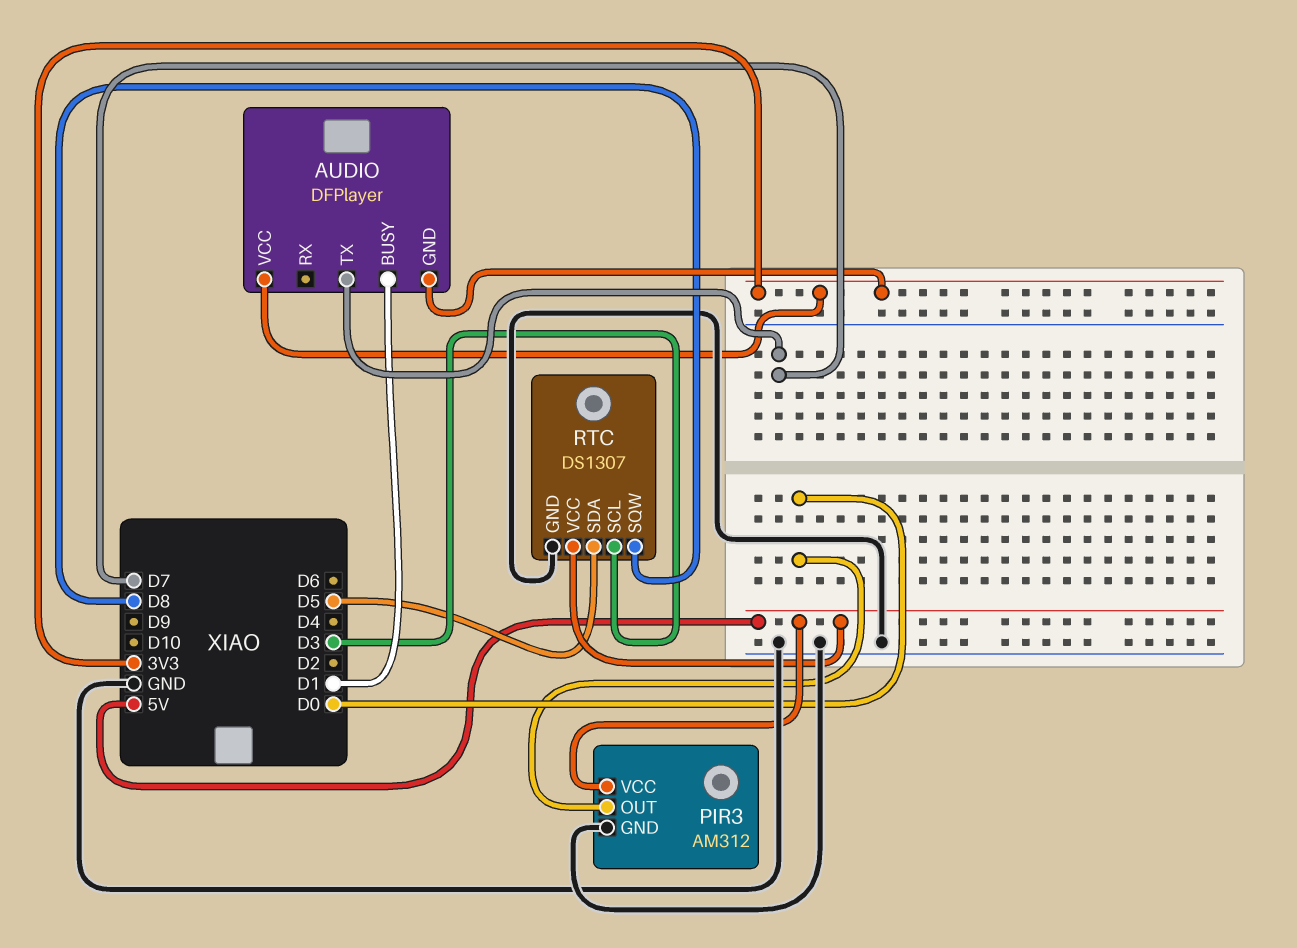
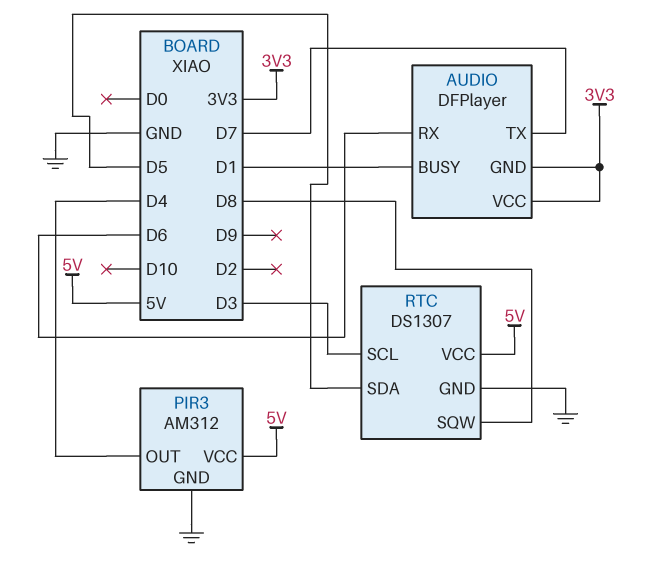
AUDIO pin RX: none -> D6
PIR3 pin OUT: D0 -> D4

